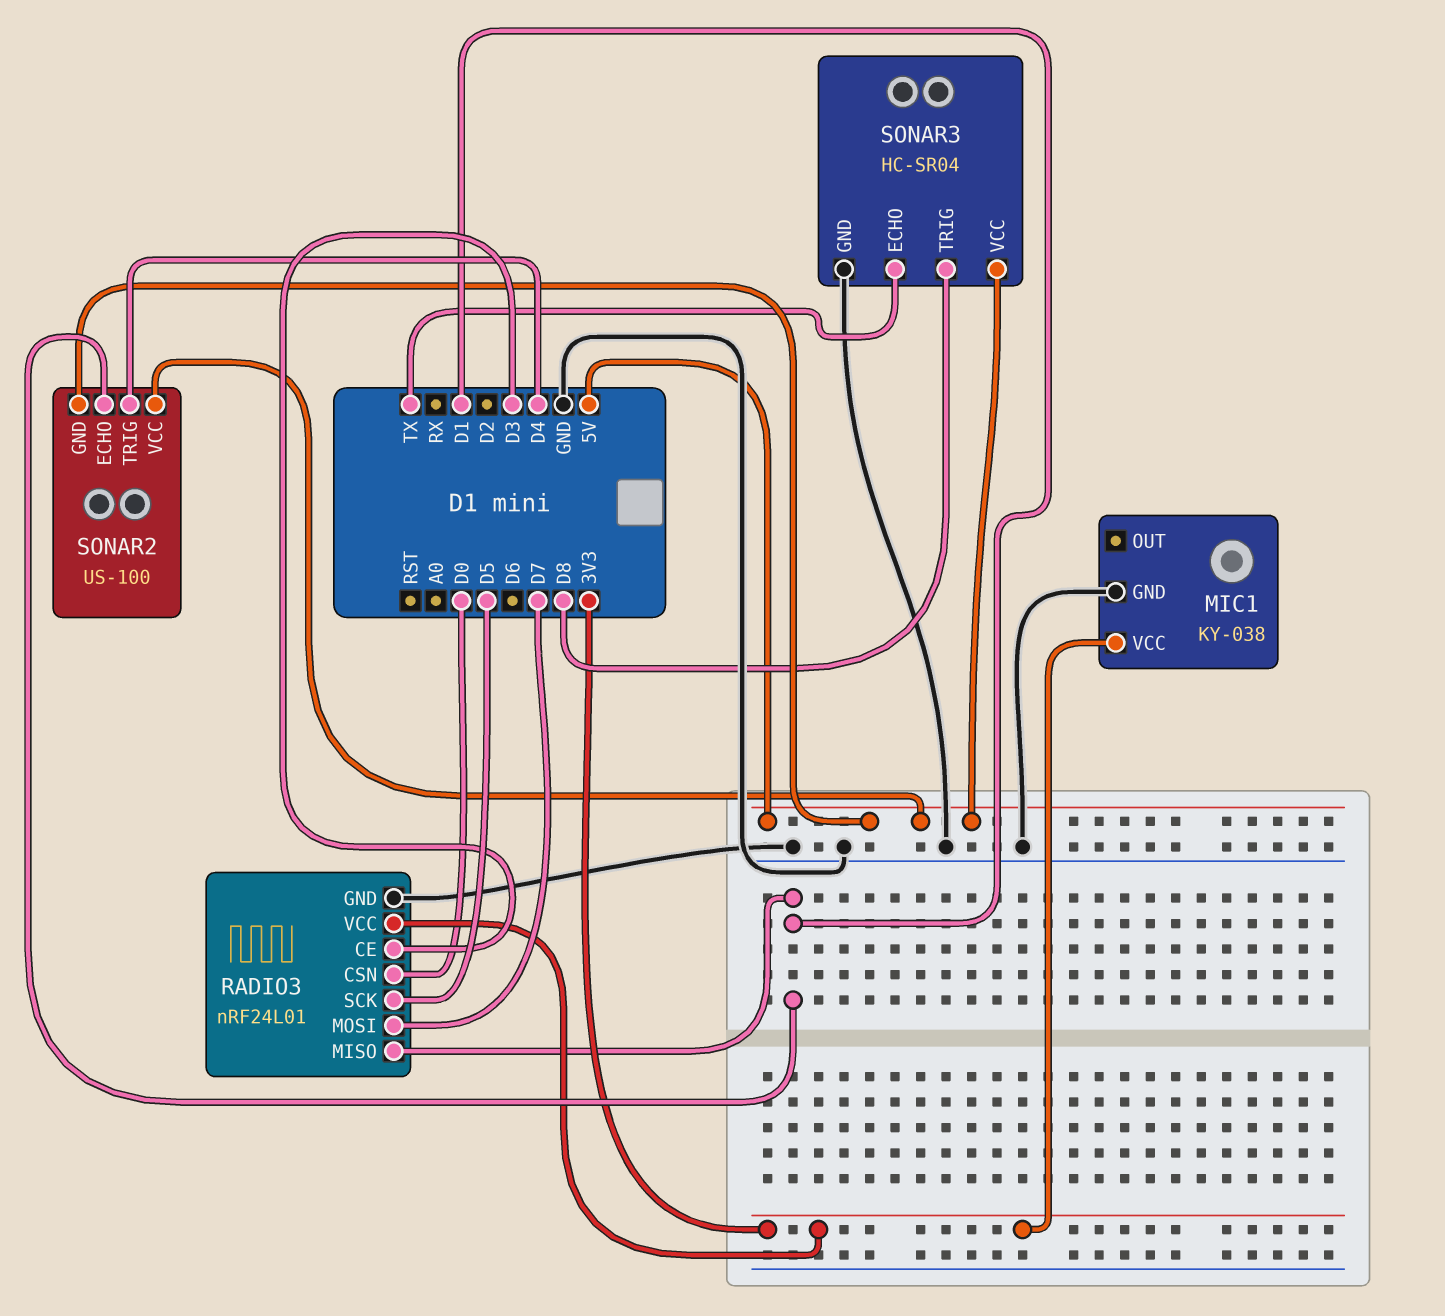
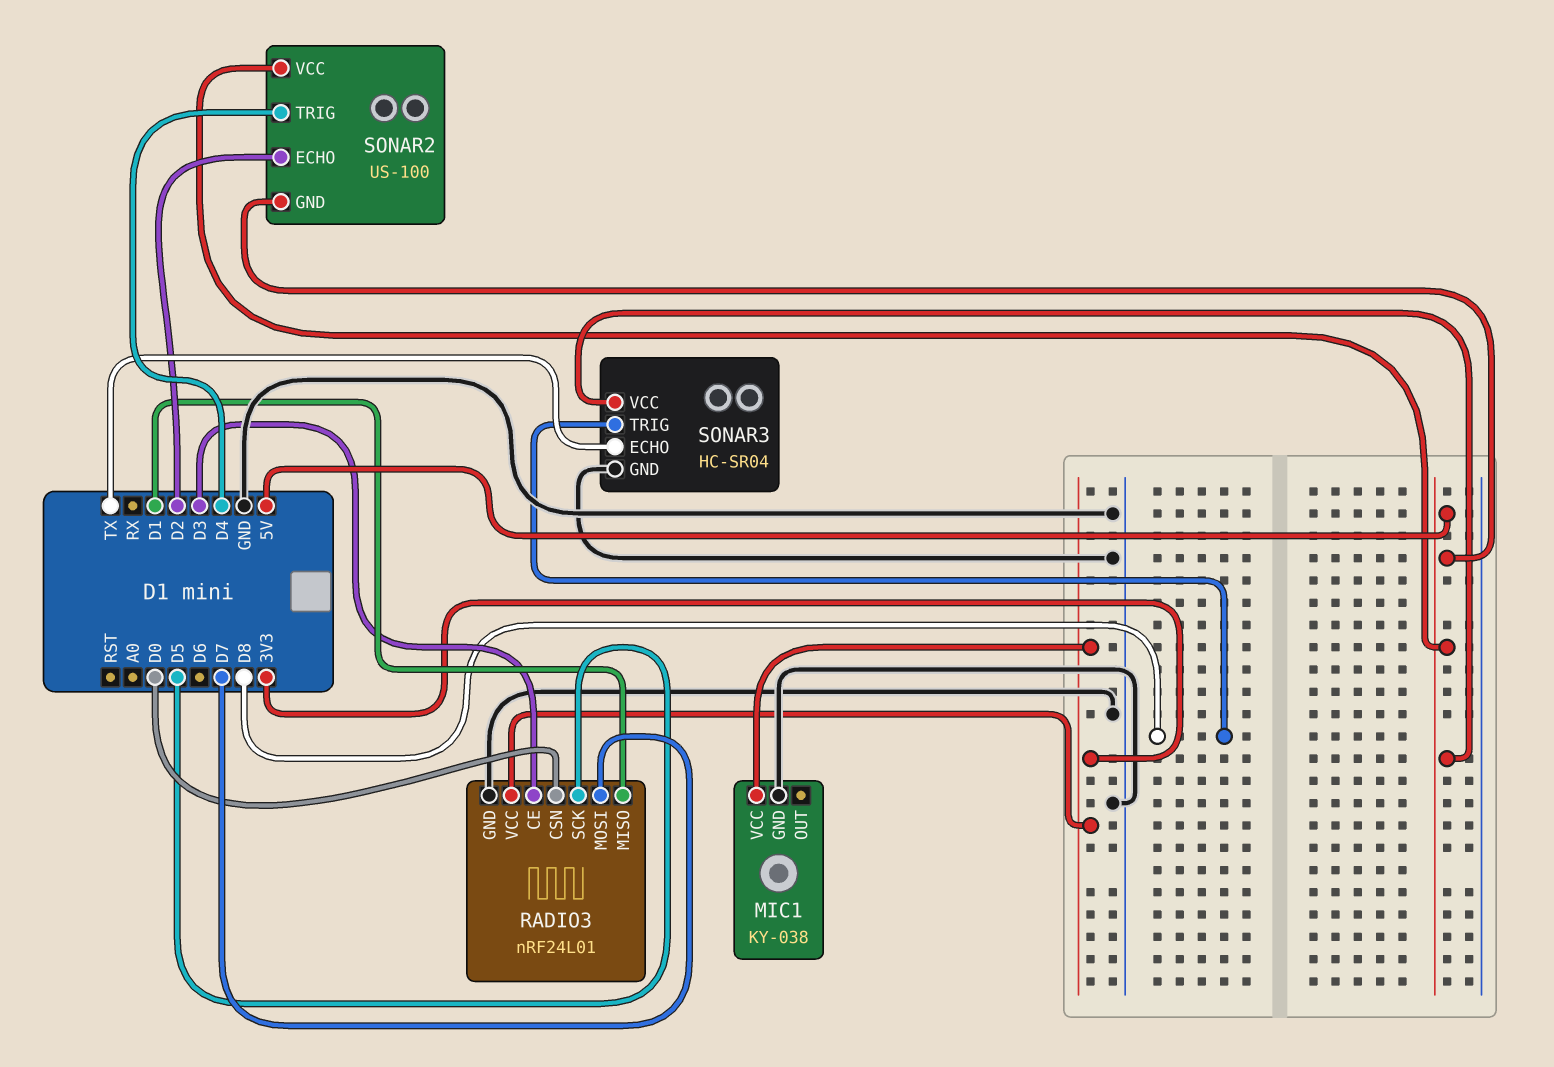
SONAR2 pin ECHO: D1 -> D2

